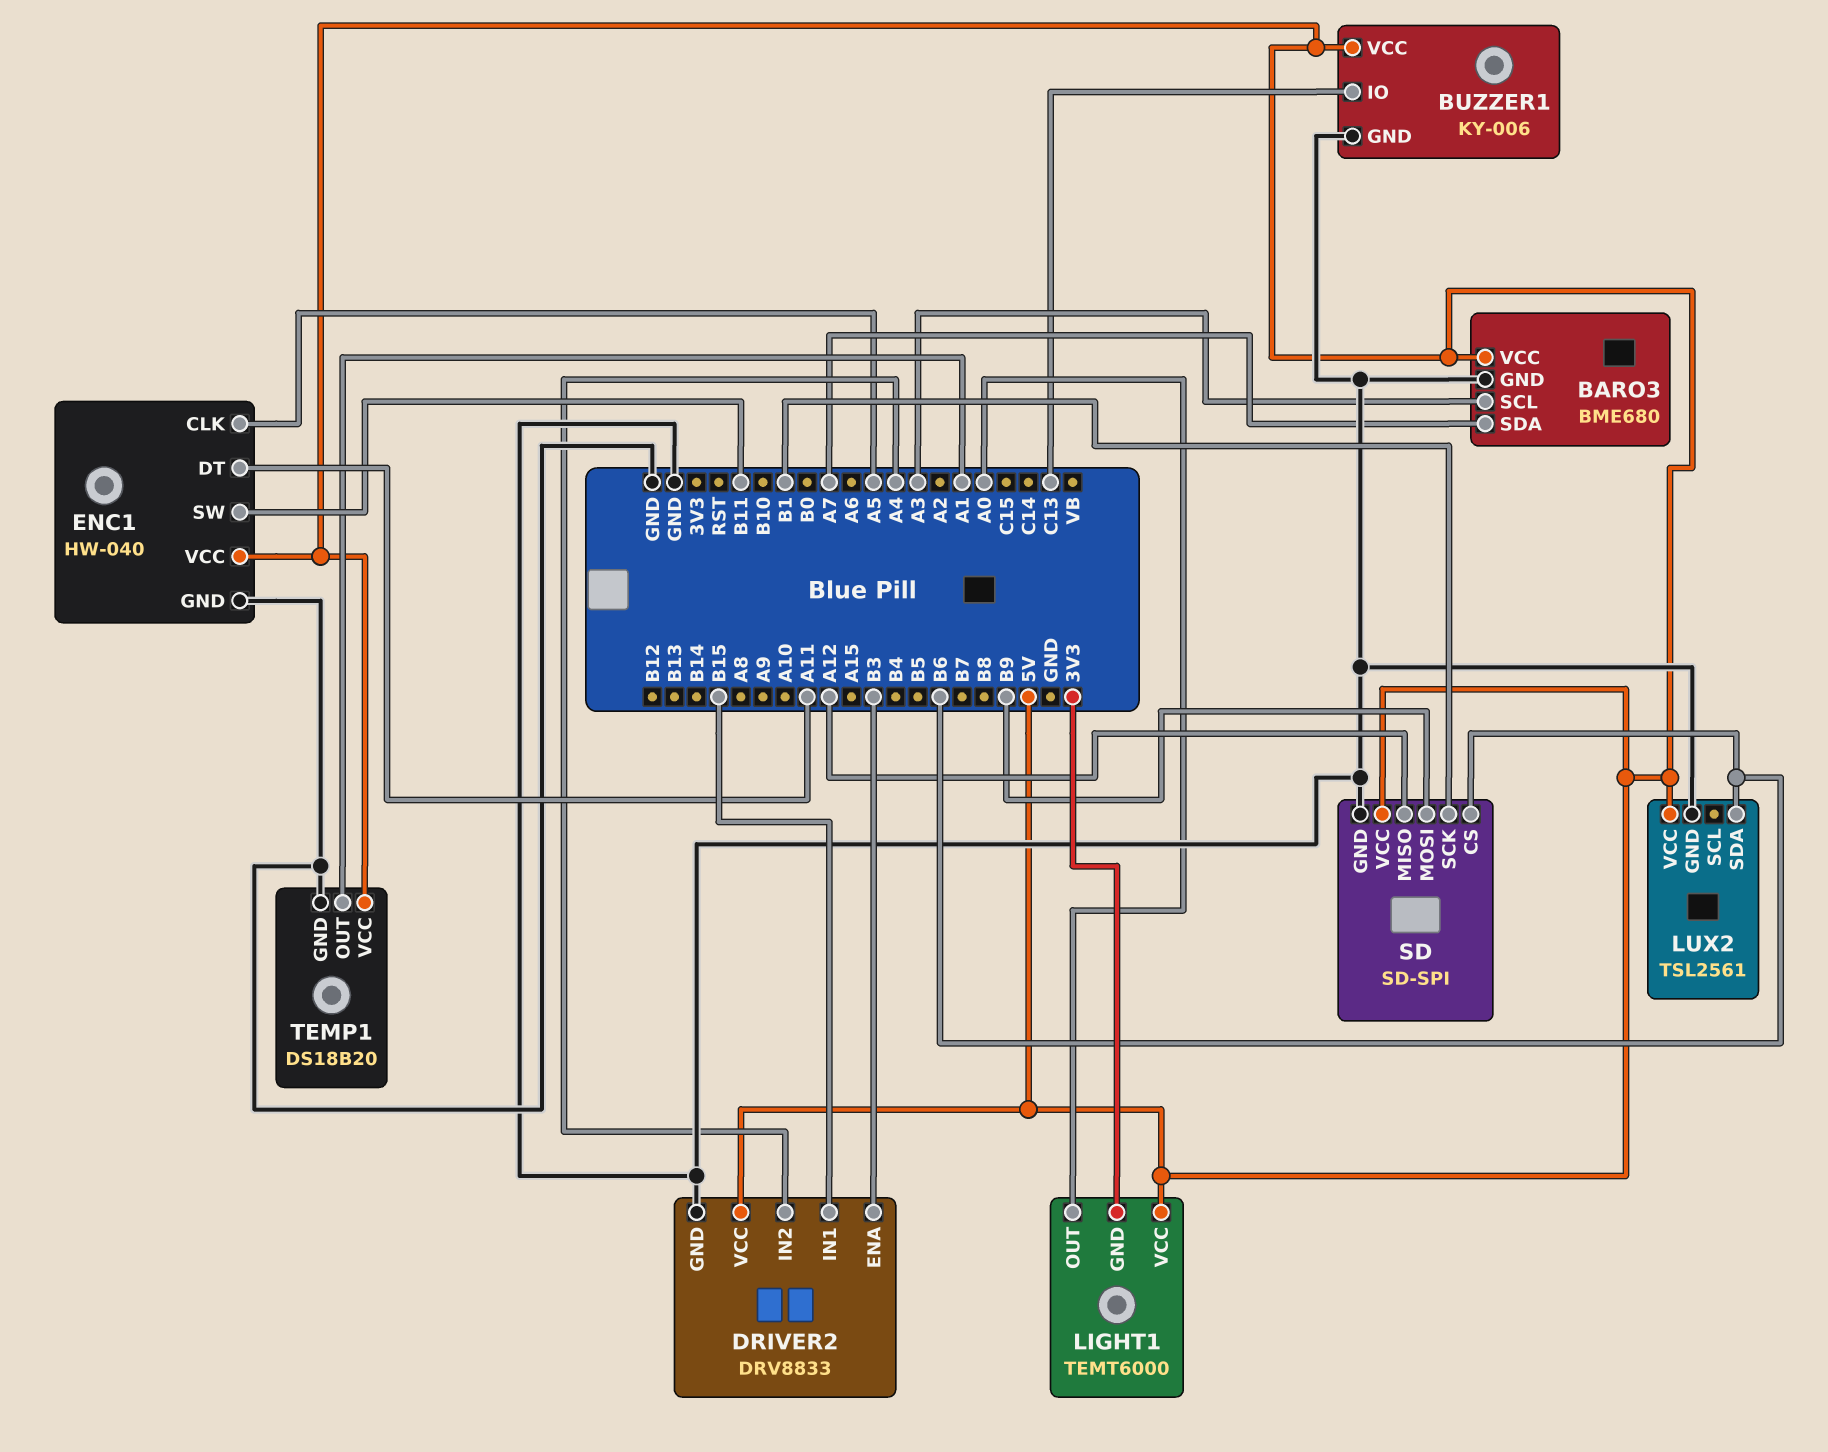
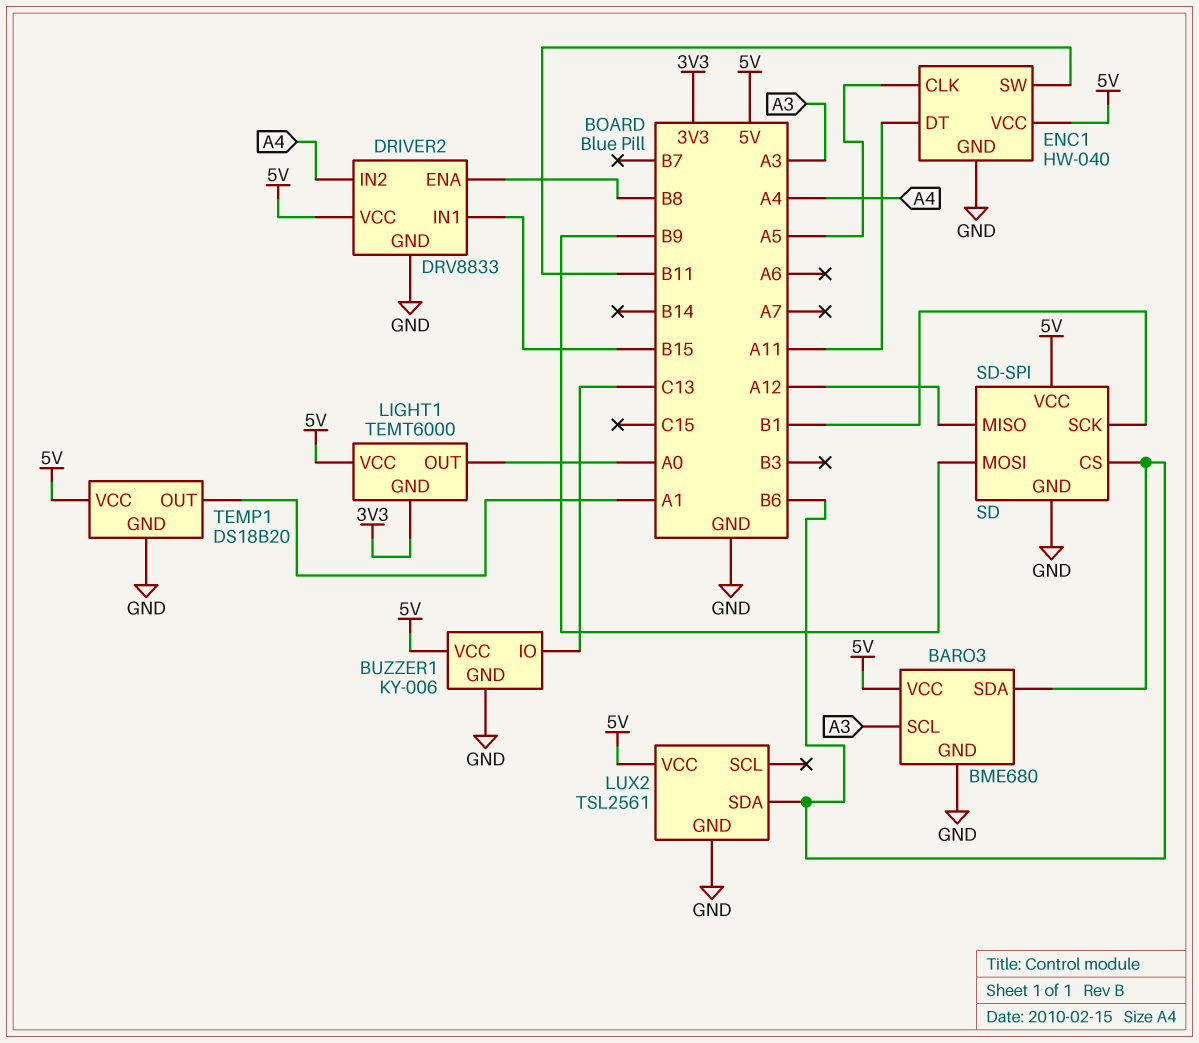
BARO3 pin SDA: A7 -> B6
DRIVER2 pin ENA: B3 -> B8

